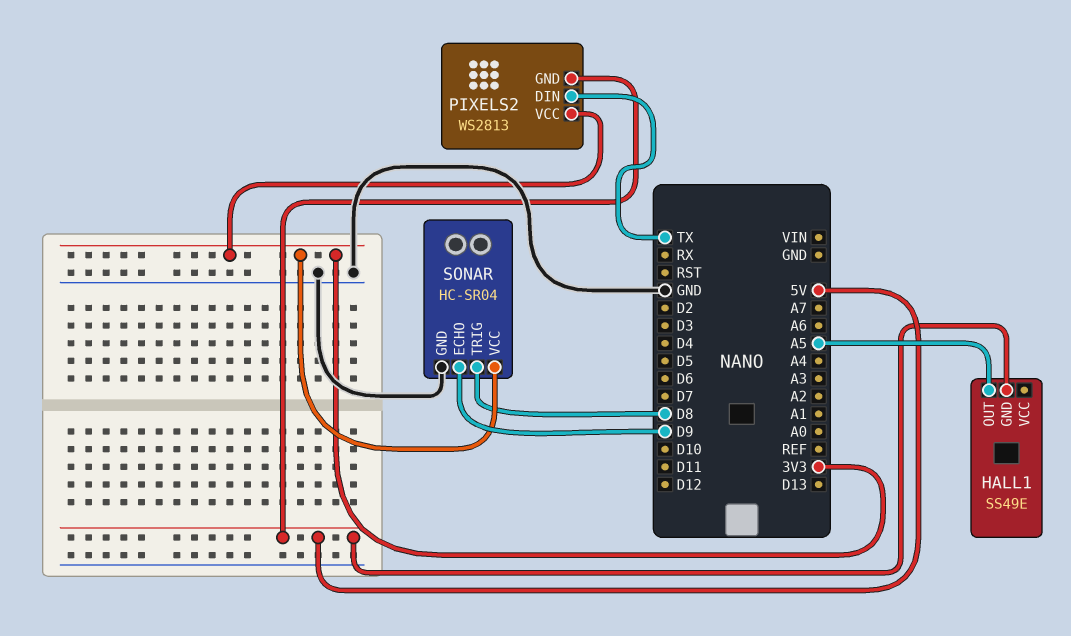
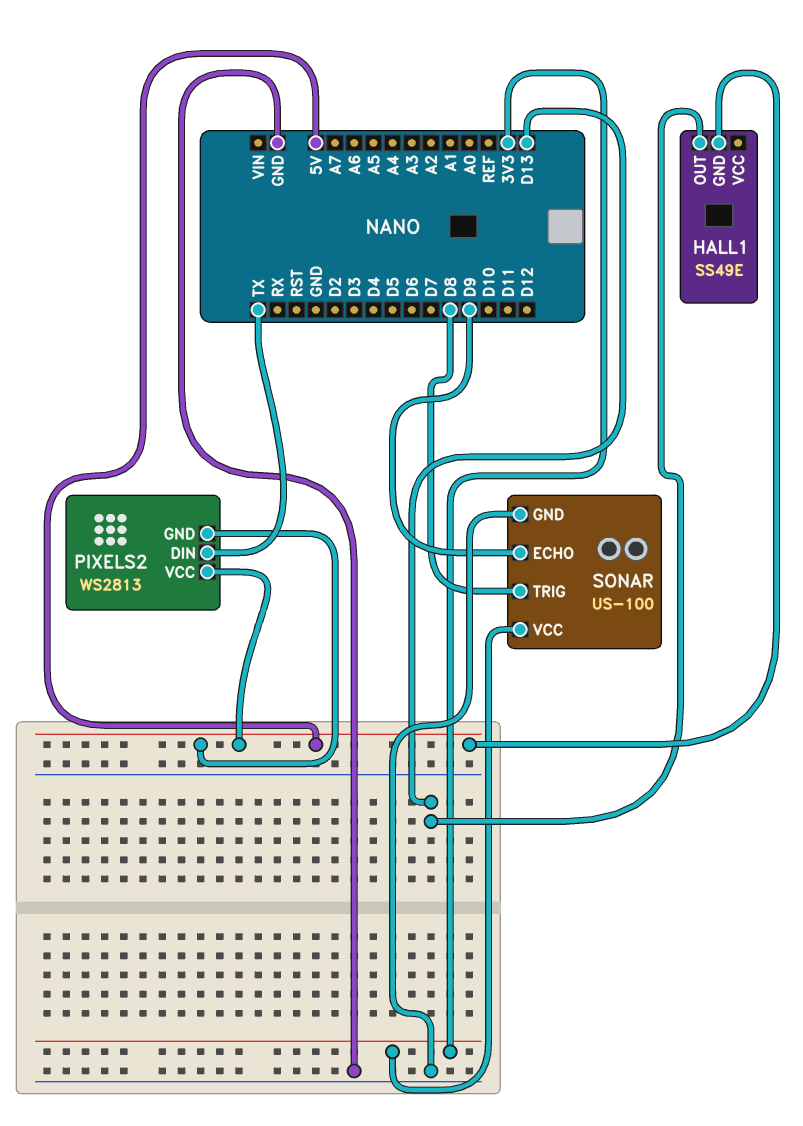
HALL1 pin OUT: A5 -> D13
PIXELS2 pin VCC: 3V3 -> 5V
SONAR: HC-SR04 -> US-100

